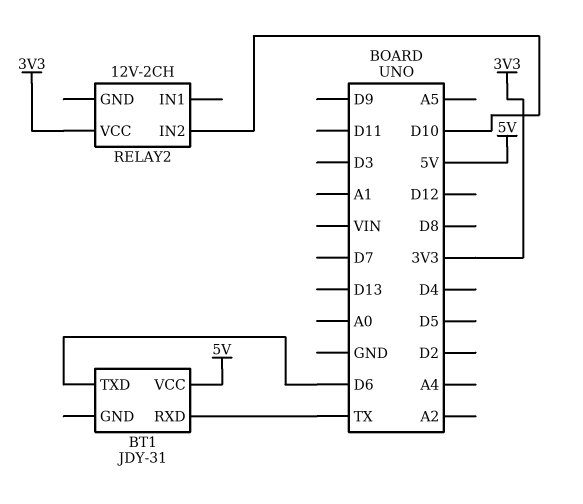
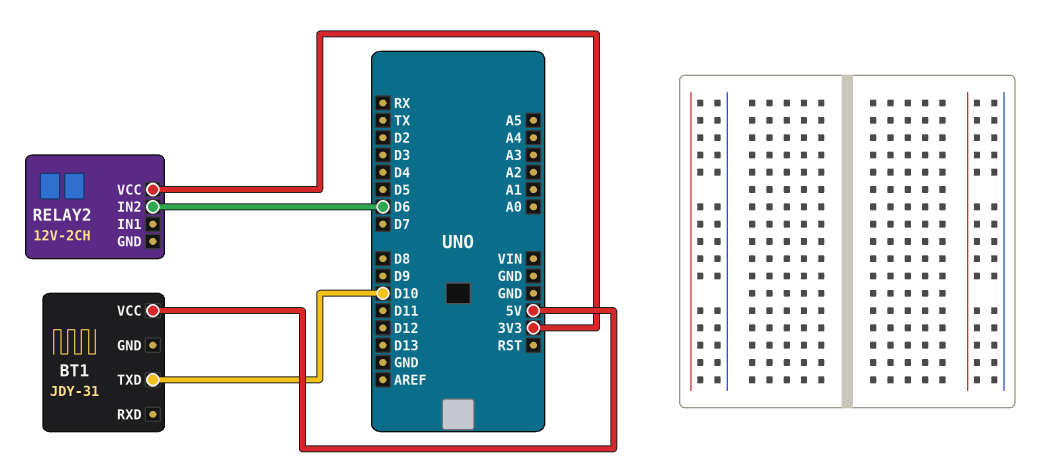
BT1 pin RXD: TX -> none
BT1 pin TXD: D6 -> D10
RELAY2 pin IN2: D10 -> D6

